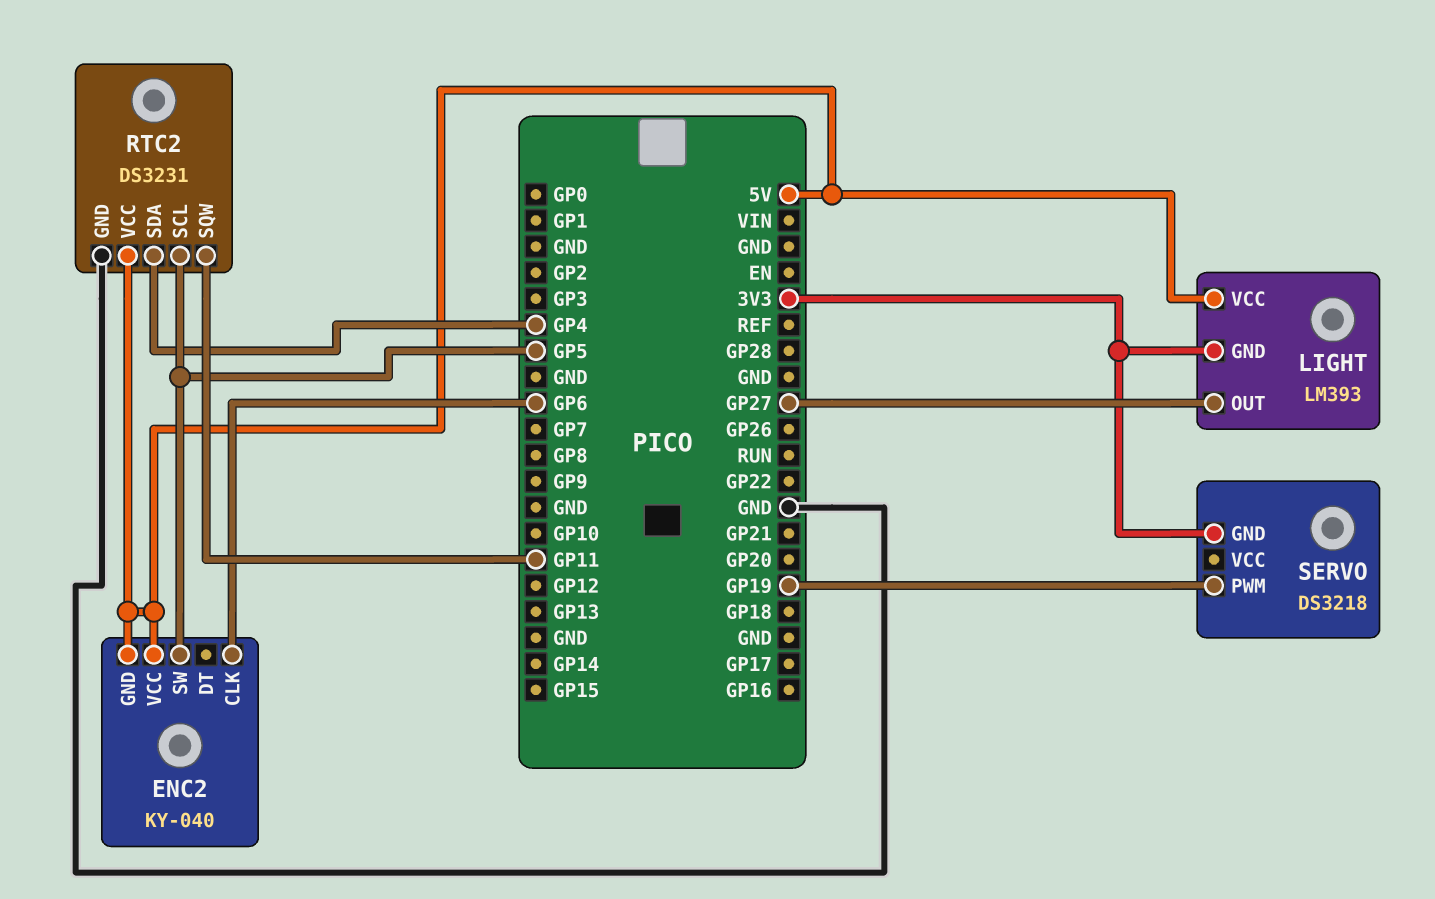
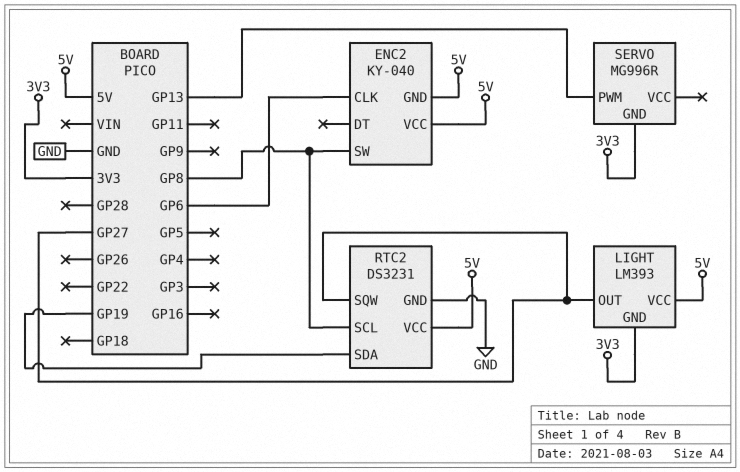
ENC2 pin SW: GP5 -> GP8
RTC2 pin SCL: GP5 -> GP8
RTC2 pin SDA: GP4 -> GP19
RTC2 pin SQW: GP11 -> GP27
SERVO: DS3218 -> MG996R
SERVO pin PWM: GP19 -> GP13

